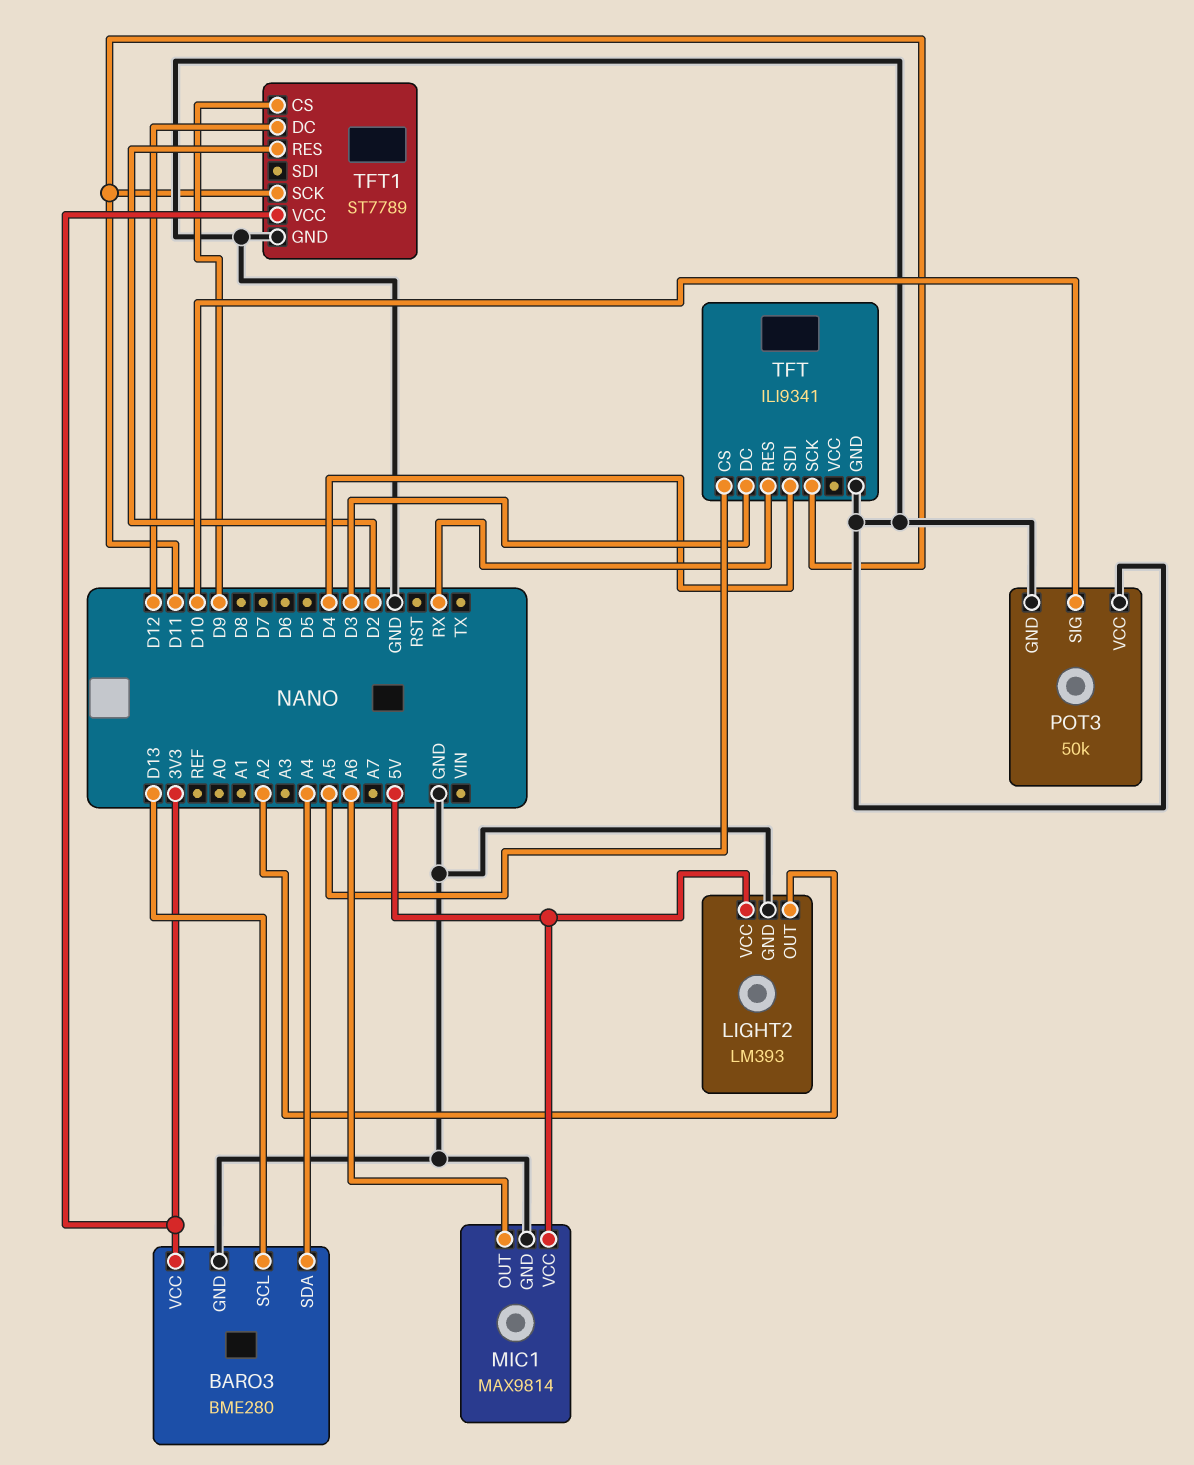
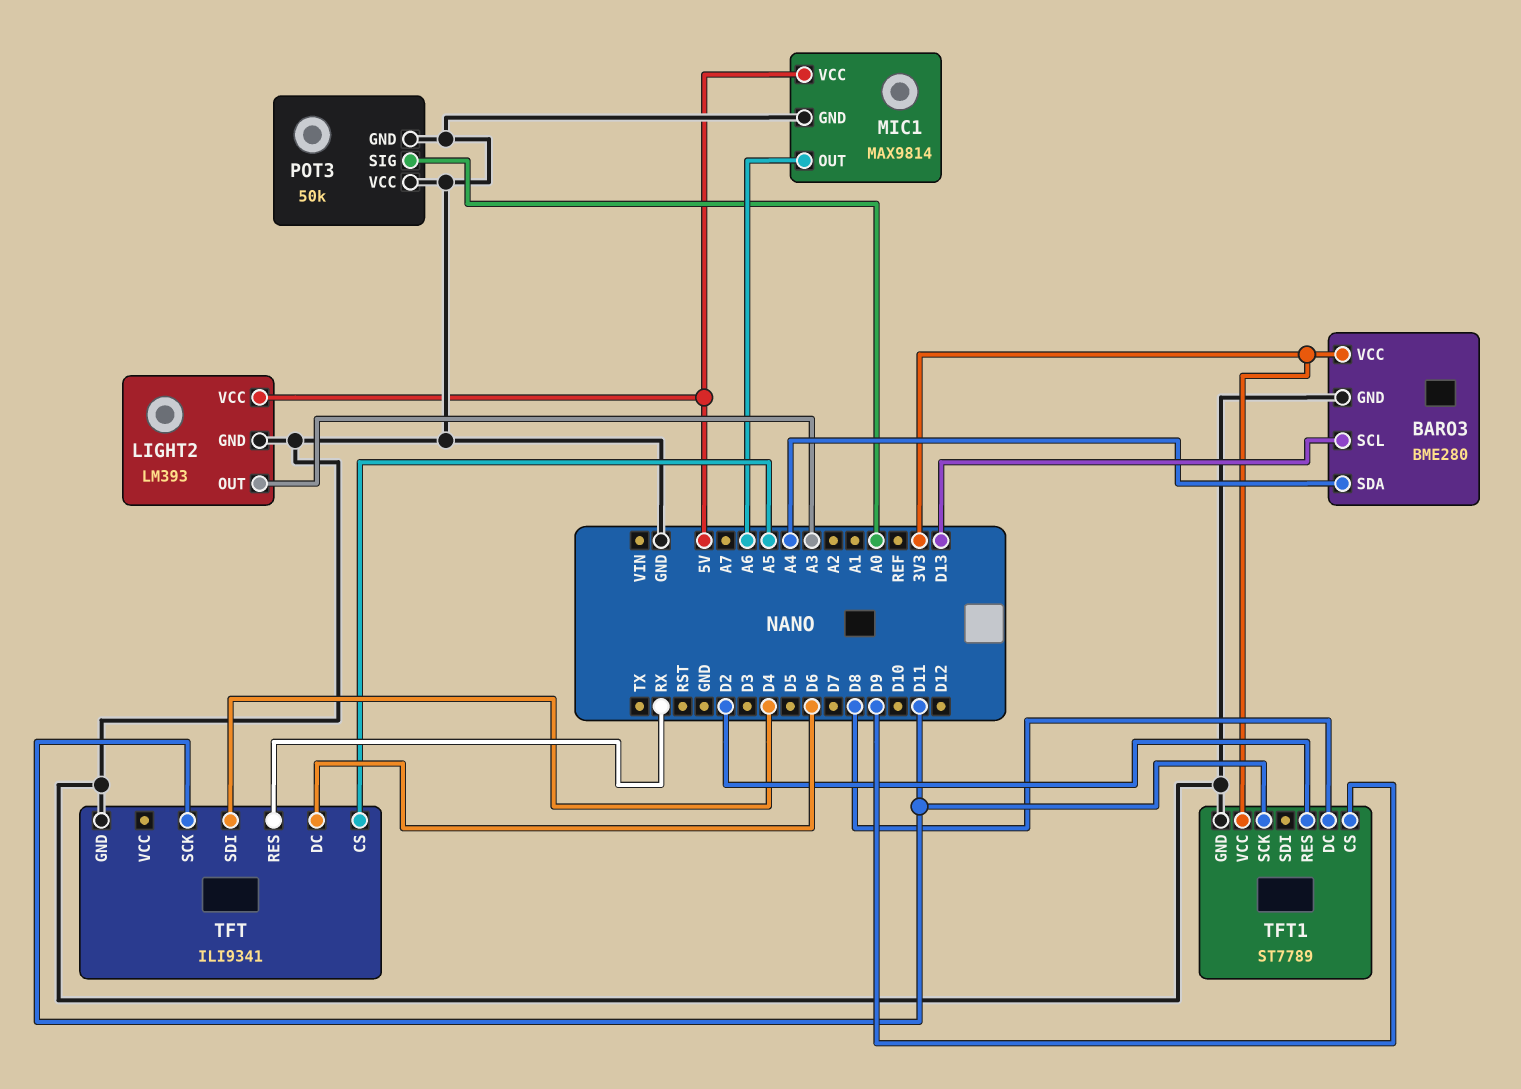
LIGHT2 pin OUT: A2 -> A3
POT3 pin SIG: D10 -> A0
TFT pin DC: D3 -> D6
TFT1 pin DC: D12 -> D8

